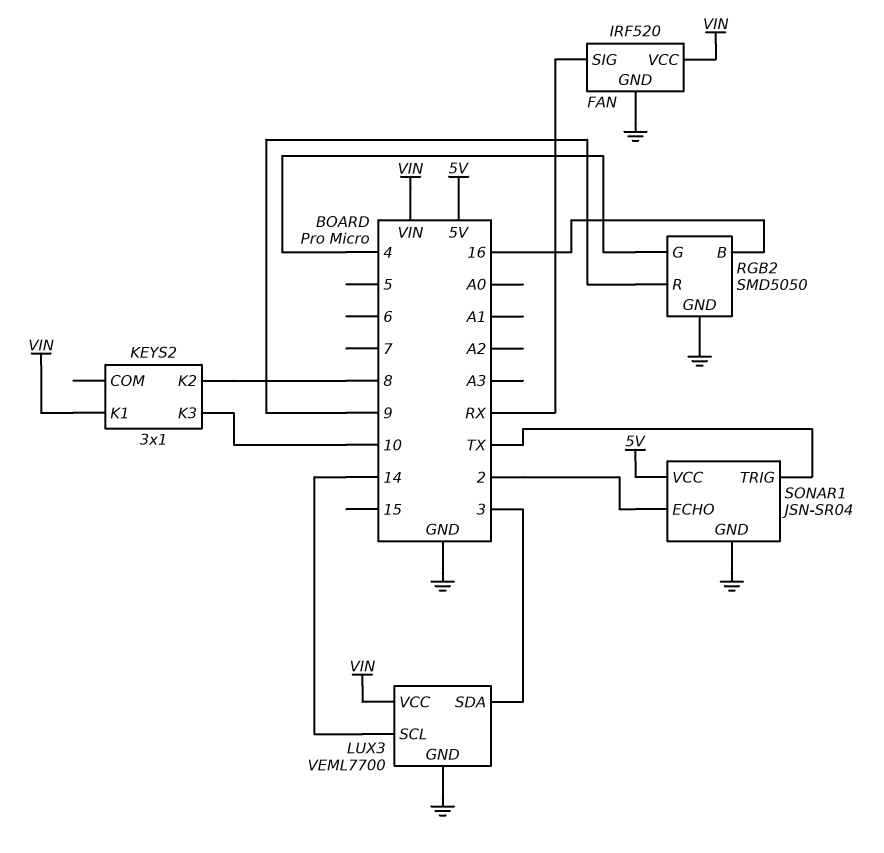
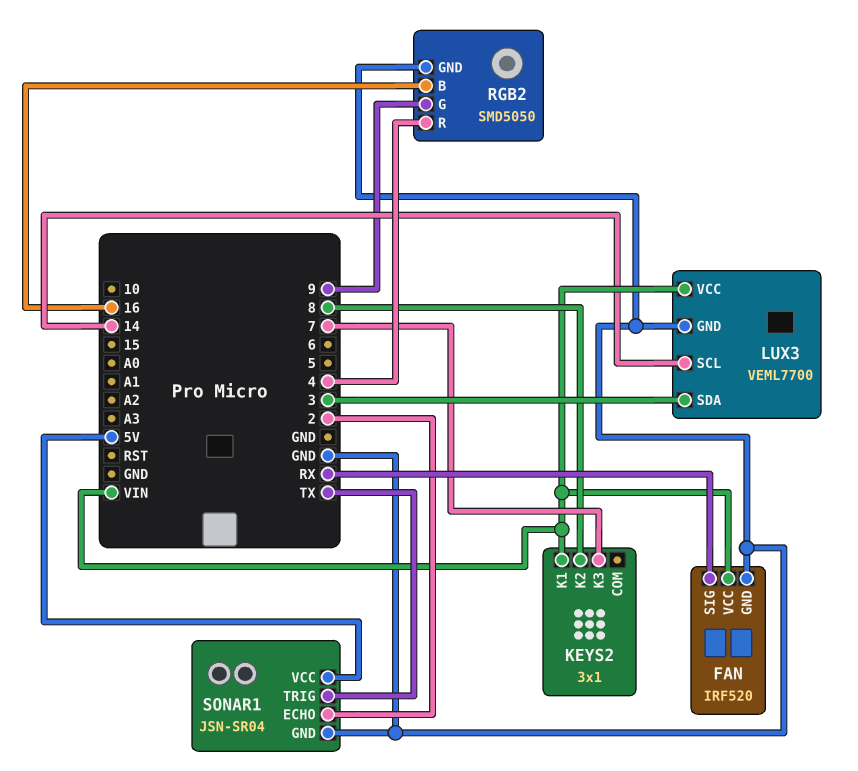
KEYS2 pin K3: 10 -> 7
RGB2 pin G: 4 -> 9
RGB2 pin R: 9 -> 4

